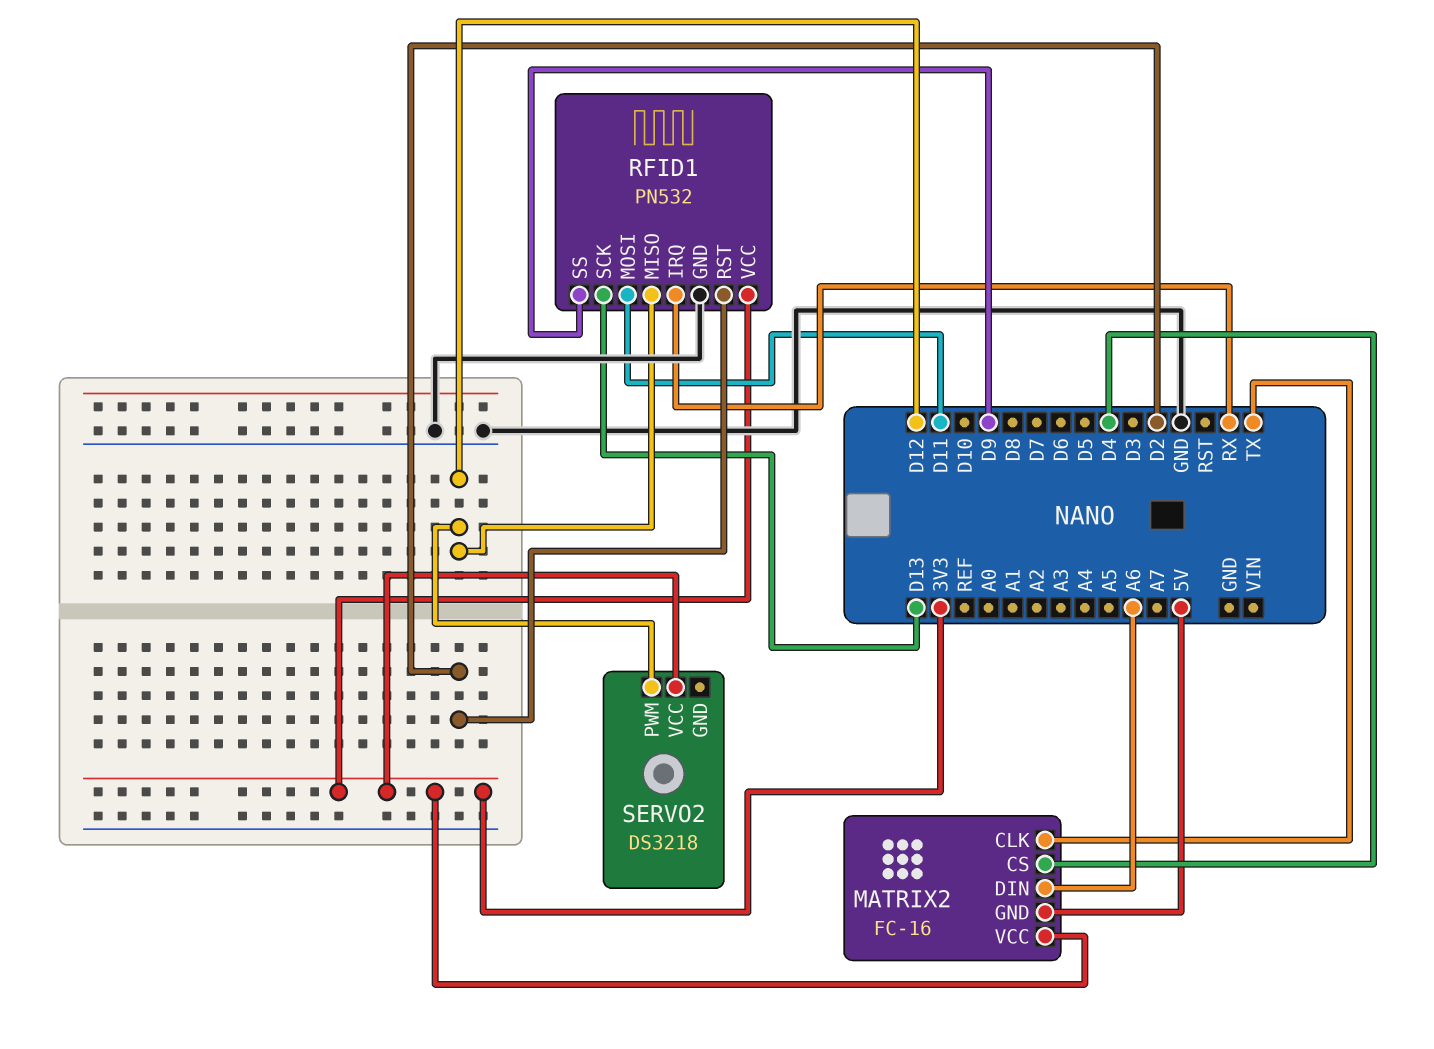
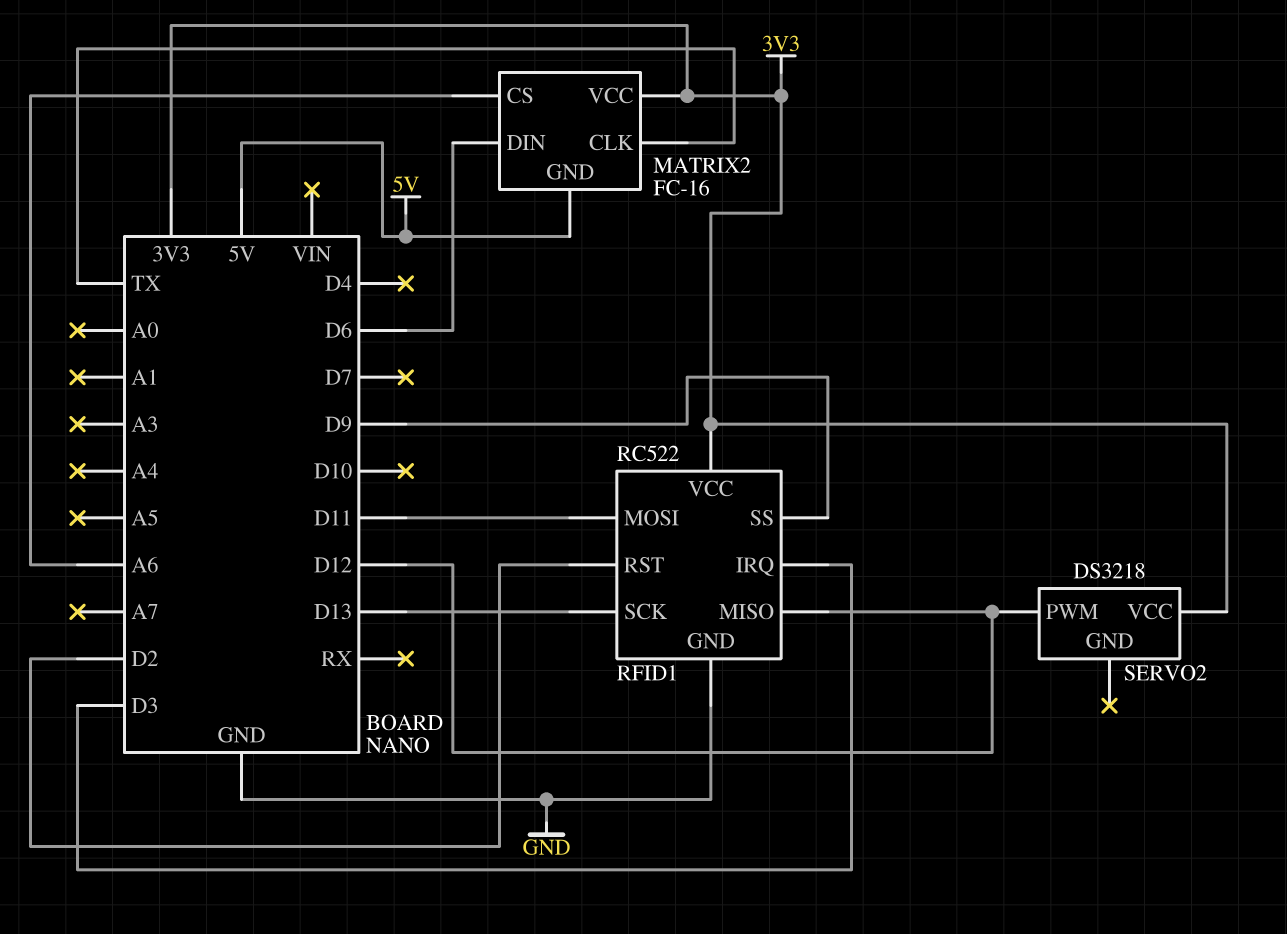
MATRIX2 pin CS: D4 -> A6
MATRIX2 pin DIN: A6 -> D6
RFID1: PN532 -> RC522
RFID1 pin IRQ: RX -> D3

